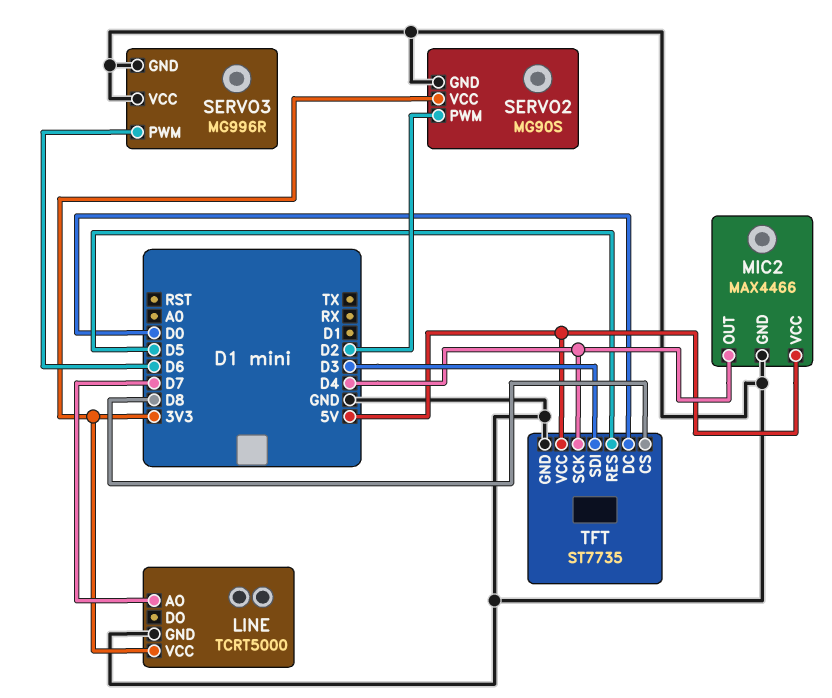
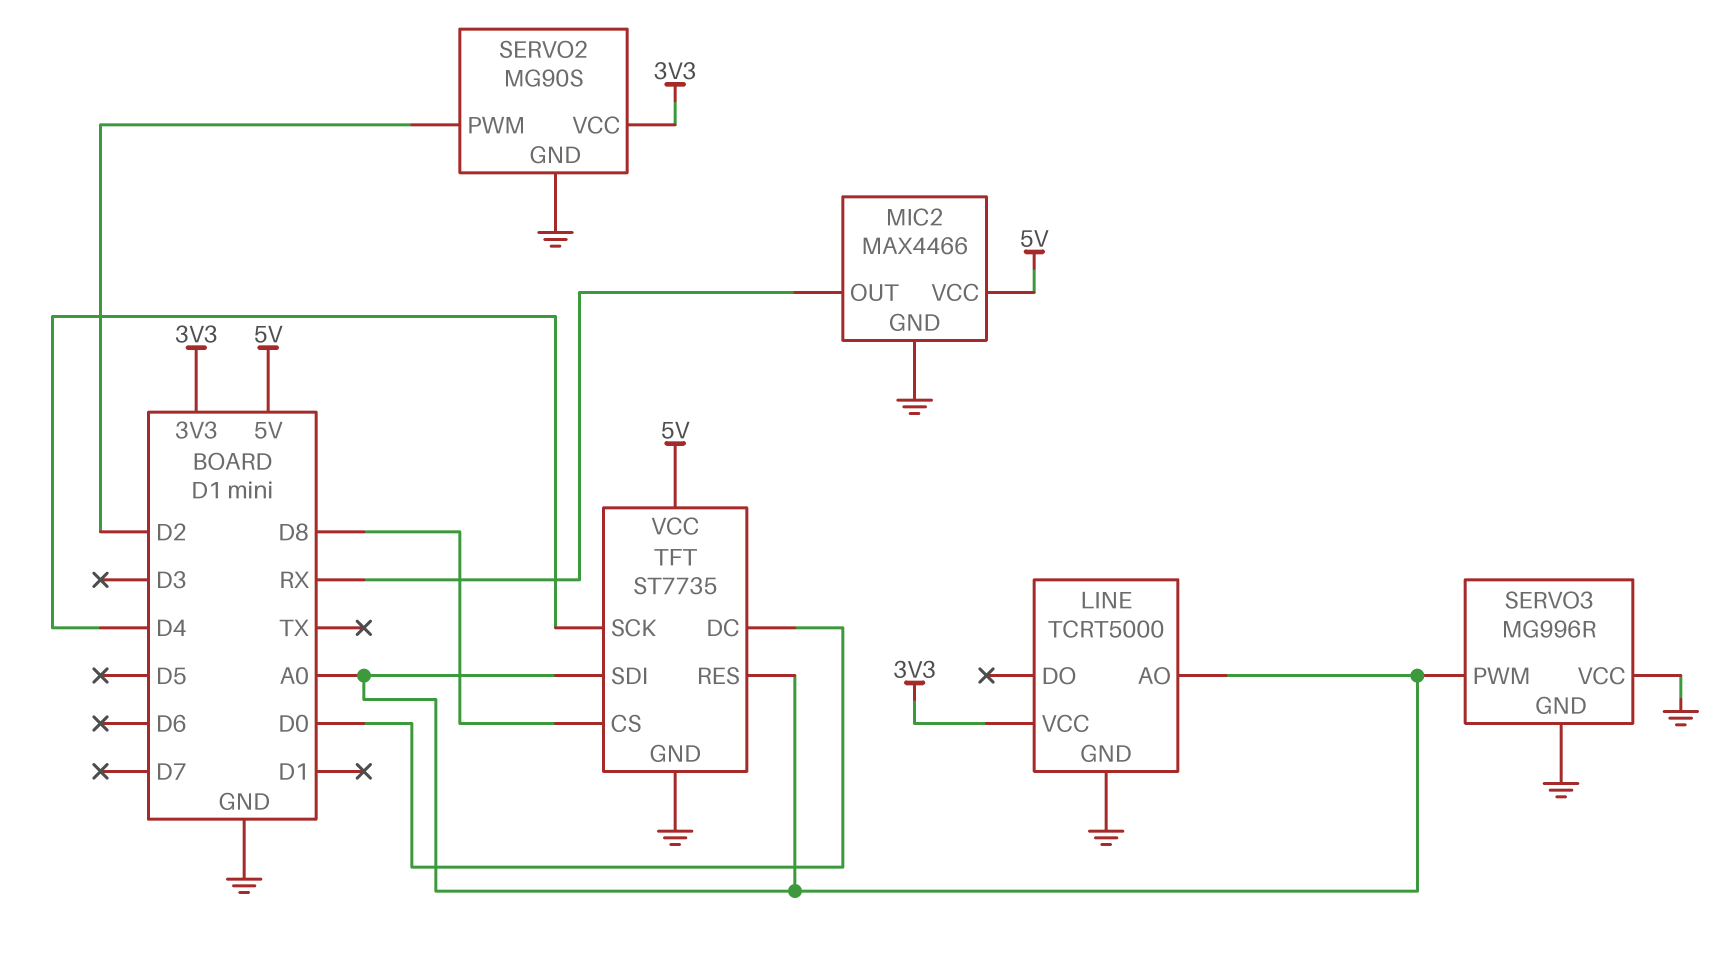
LINE pin AO: D7 -> A0
MIC2 pin OUT: D4 -> RX
SERVO3 pin PWM: D6 -> A0
TFT pin RES: D5 -> A0
TFT pin SDI: D3 -> A0

